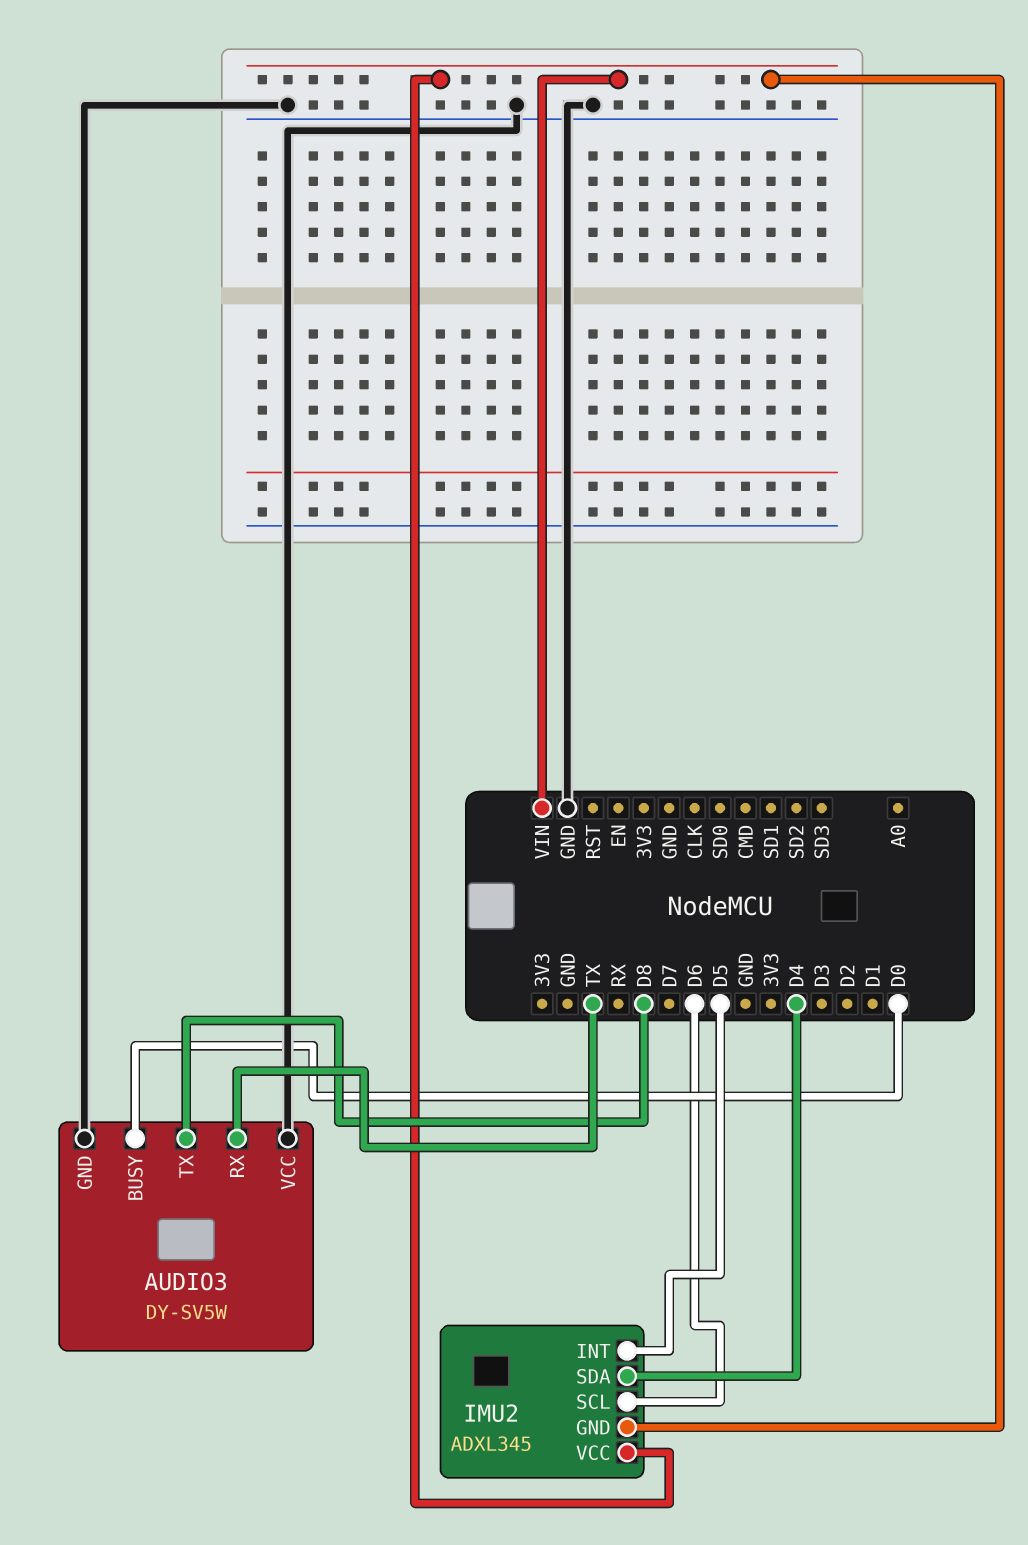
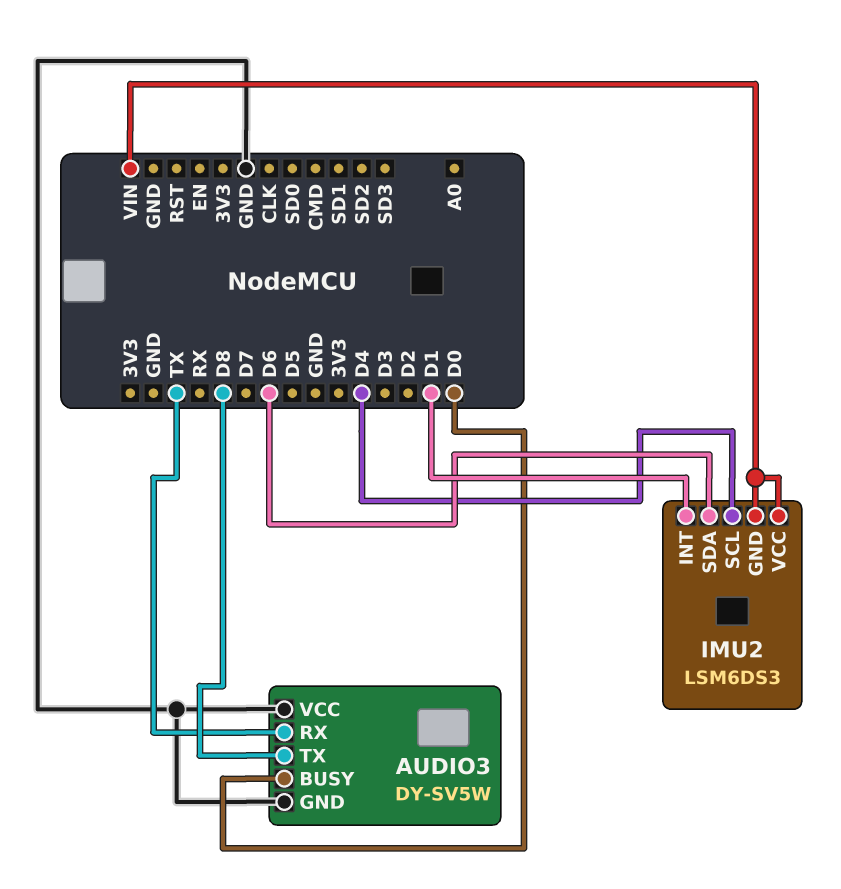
IMU2: ADXL345 -> LSM6DS3
IMU2 pin INT: D5 -> D1
IMU2 pin SCL: D6 -> D4
IMU2 pin SDA: D4 -> D6

